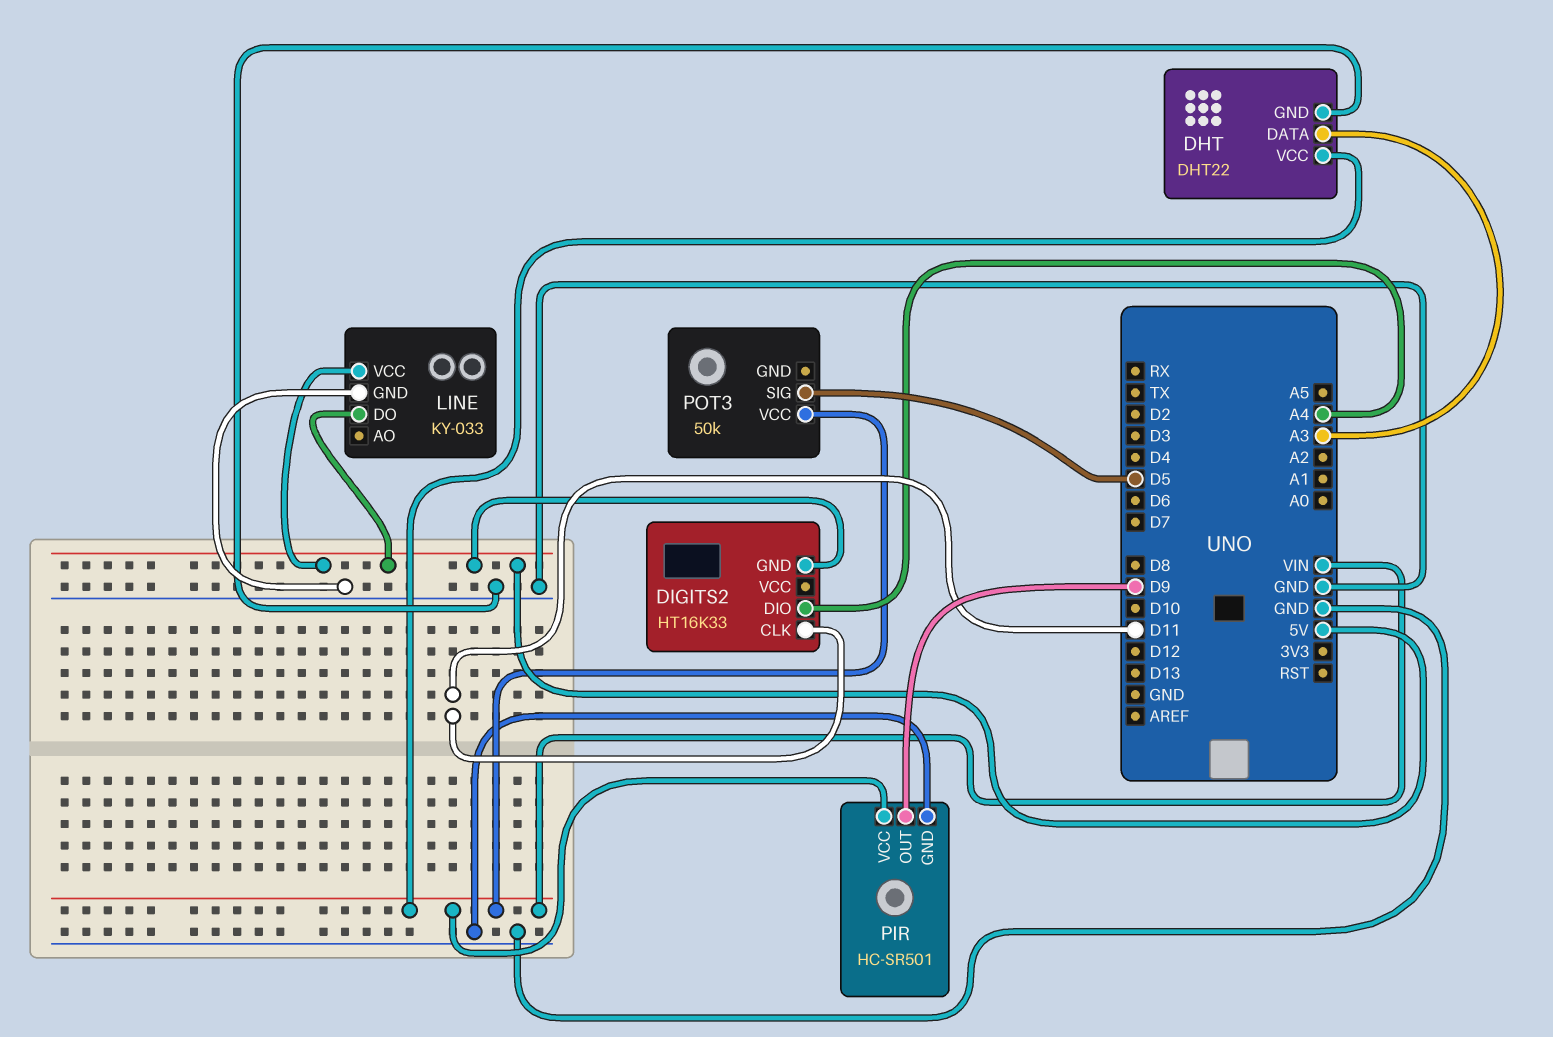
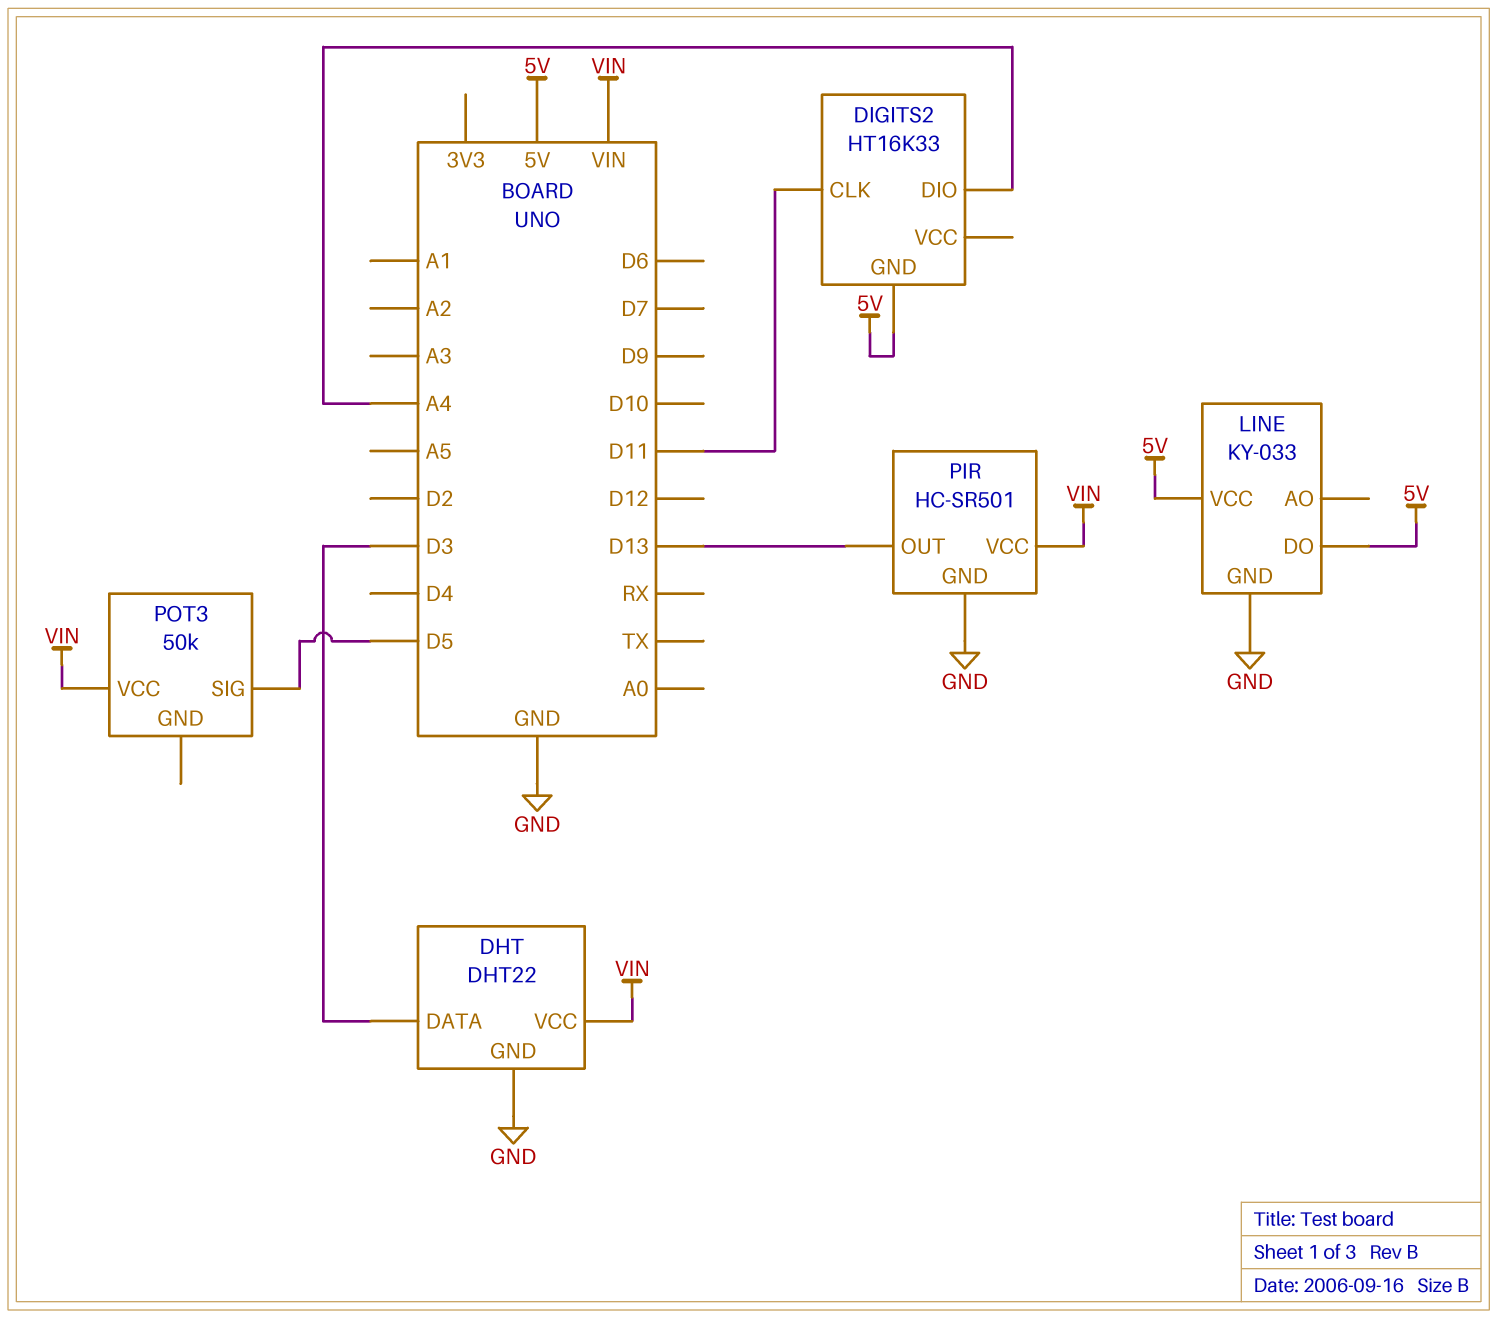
DHT pin DATA: A3 -> D3
PIR pin OUT: D9 -> D13

